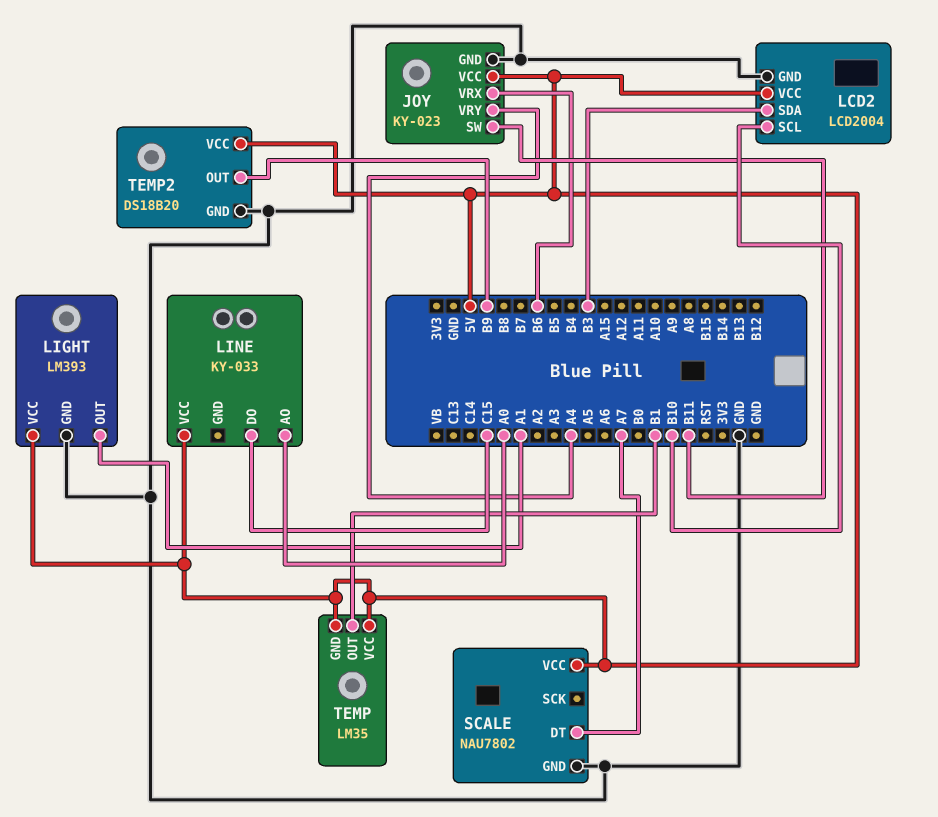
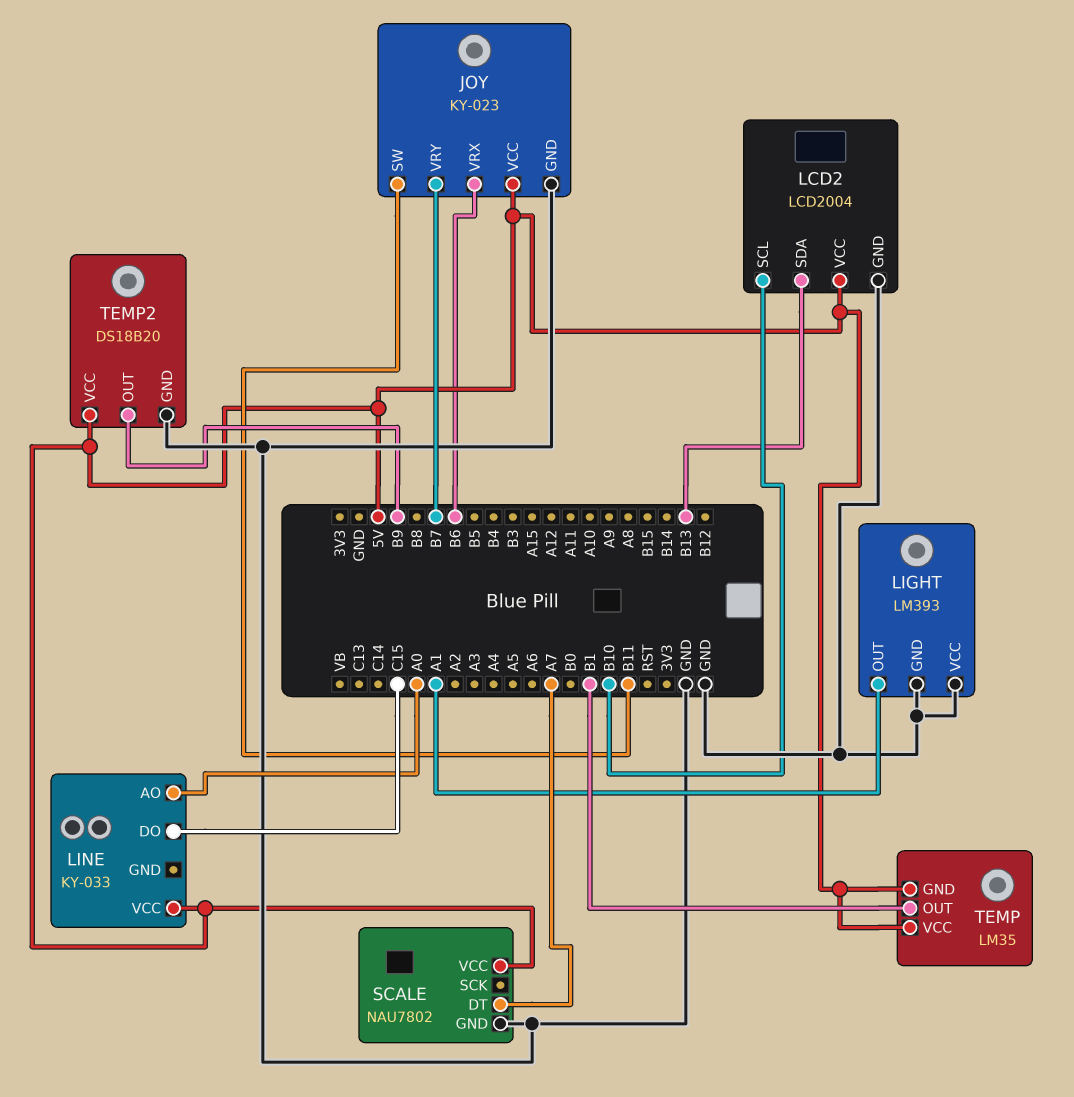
JOY pin VRY: A4 -> B7
LCD2 pin SDA: B3 -> B13
LIGHT pin VCC: 5V -> GND

